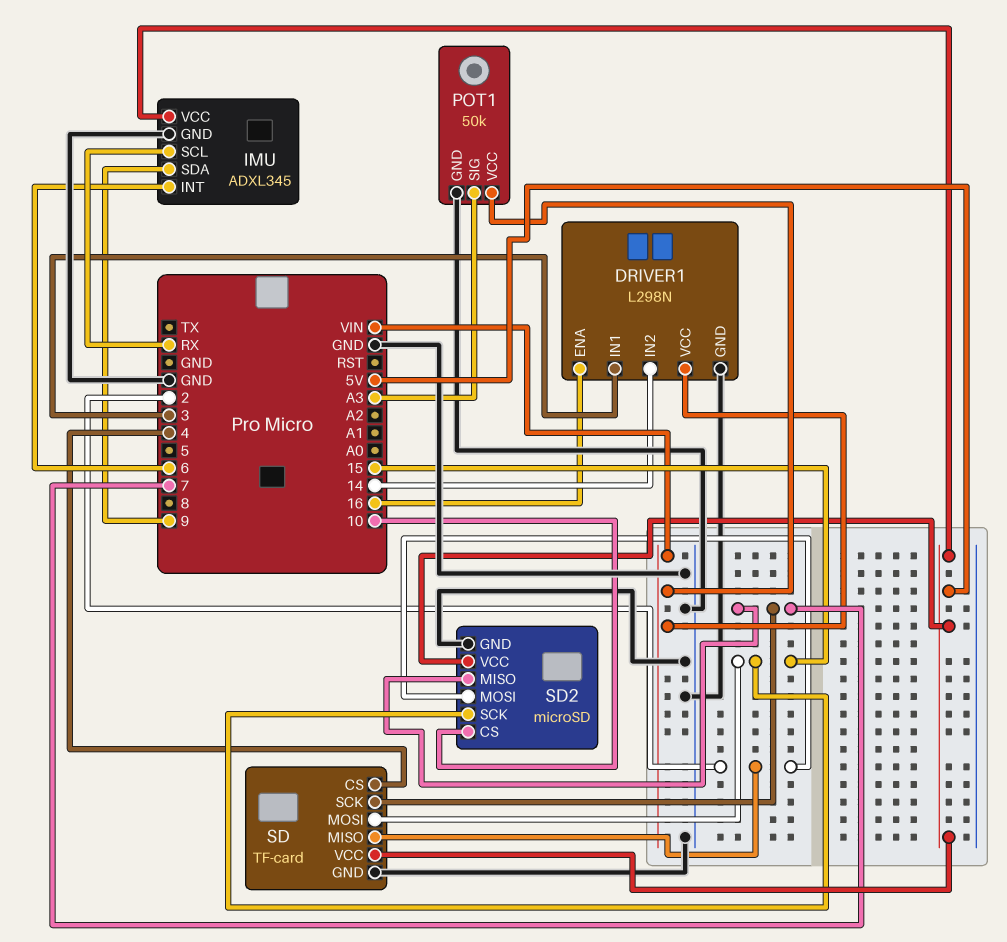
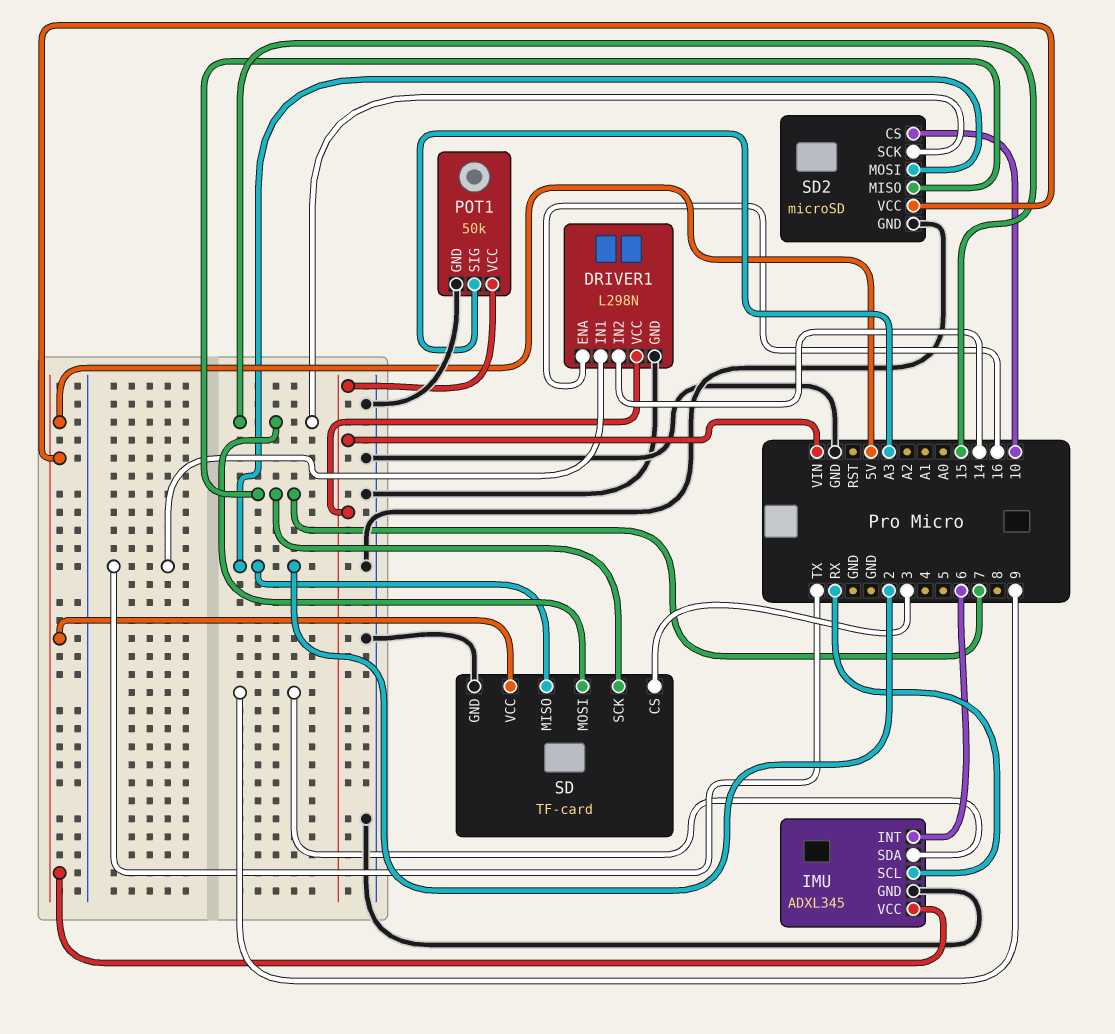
DRIVER1 pin IN1: 3 -> TX
SD pin CS: 4 -> 3

